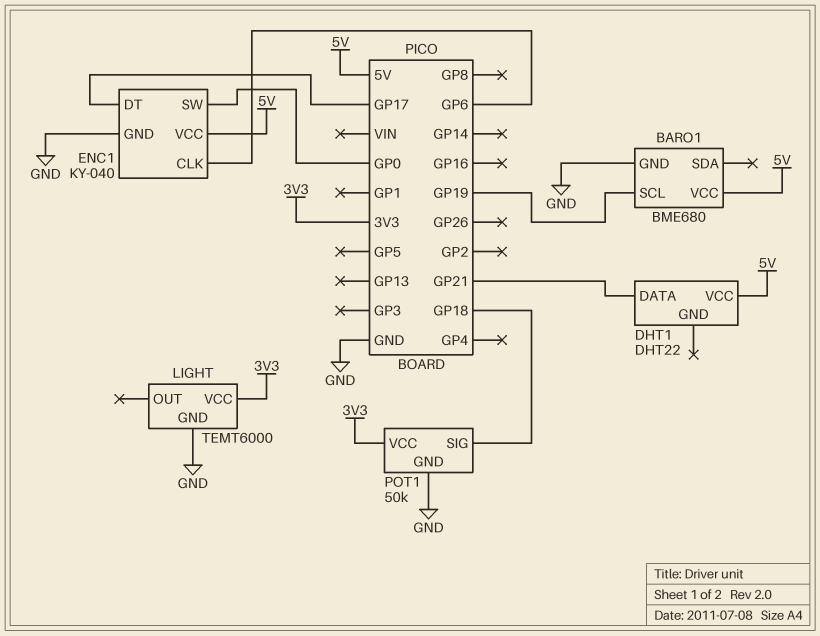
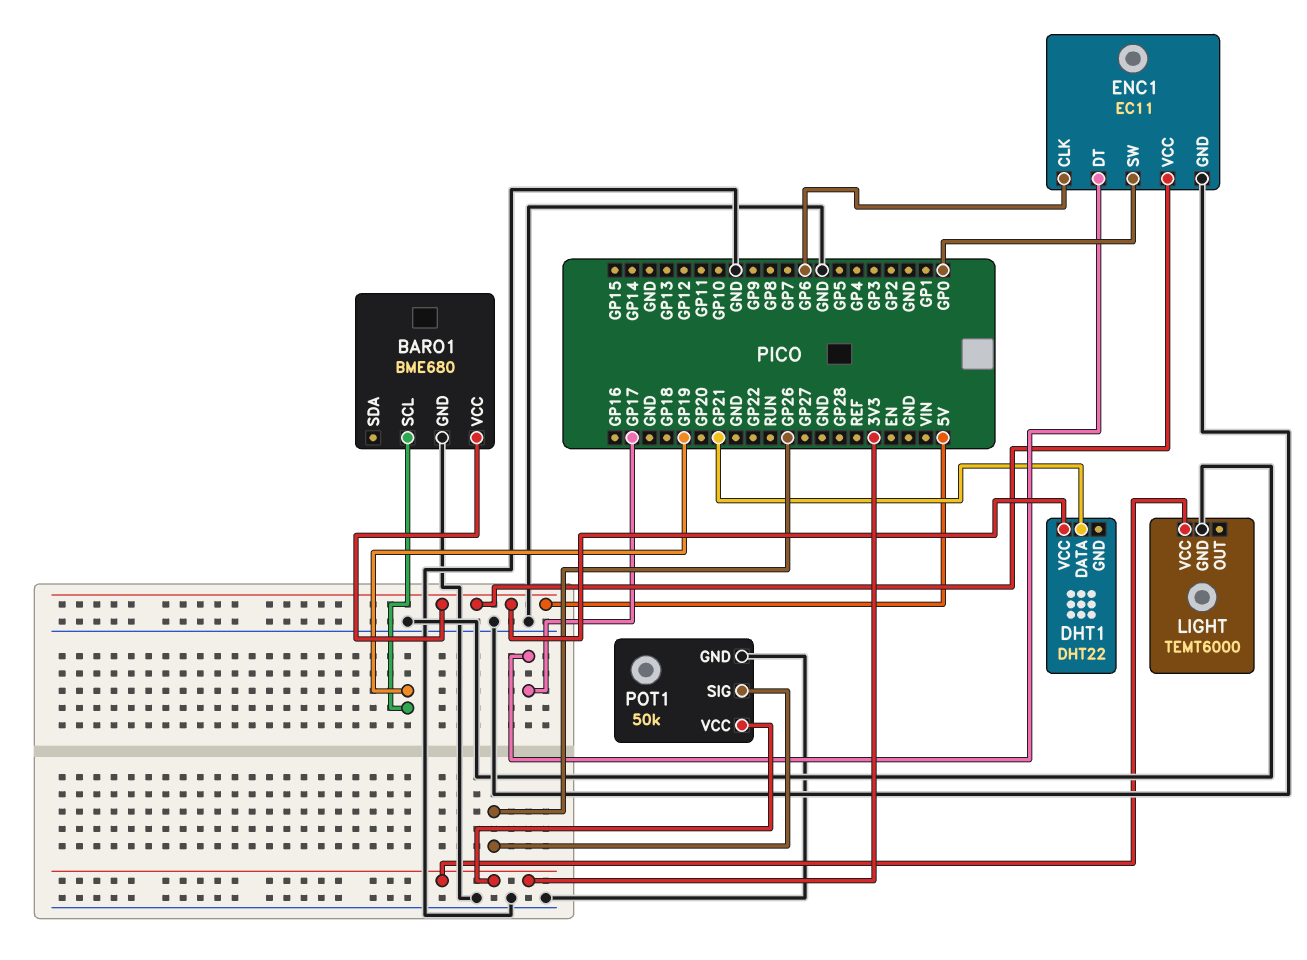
ENC1: KY-040 -> EC11
POT1 pin SIG: GP18 -> GP26

